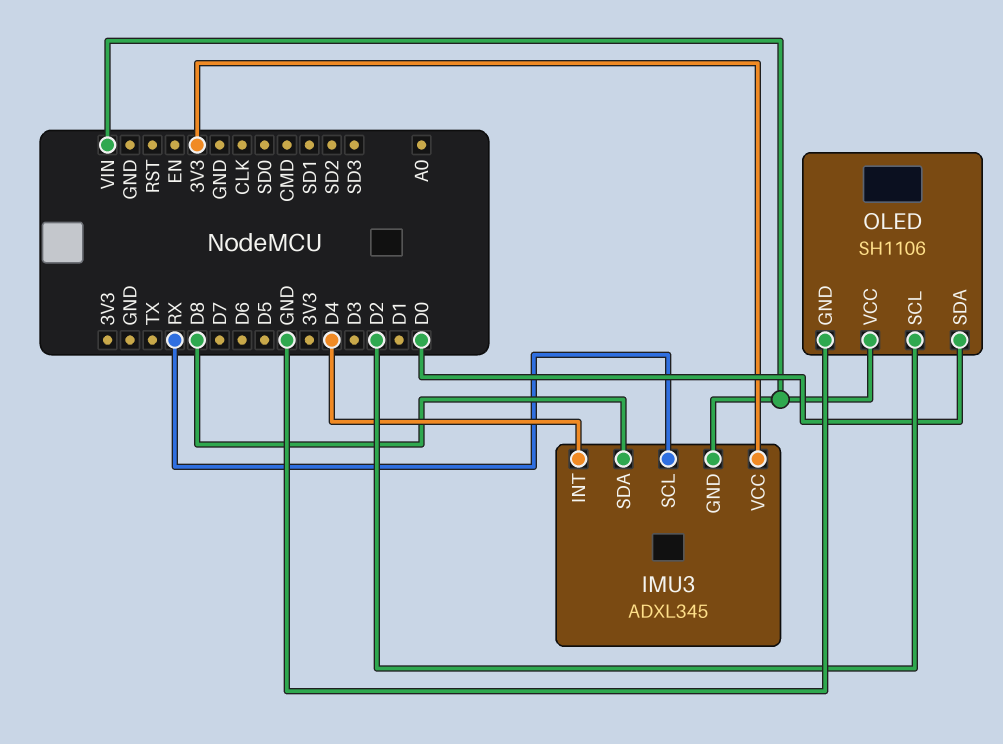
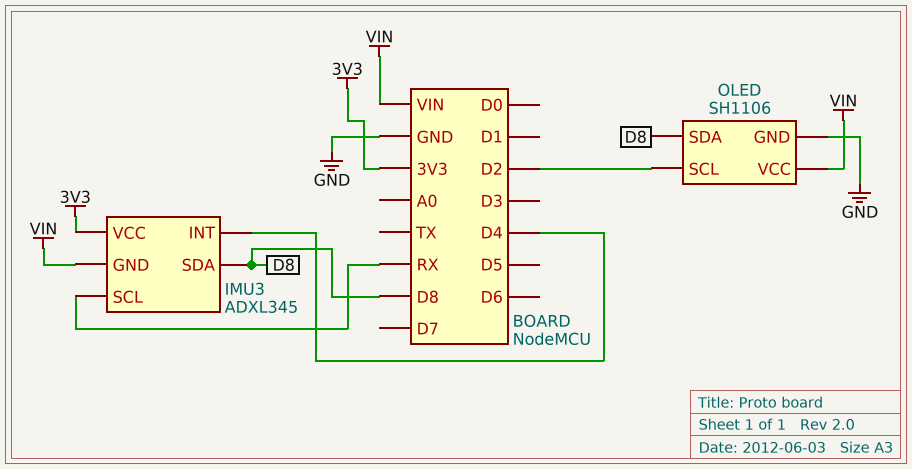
OLED pin SDA: D0 -> D8

